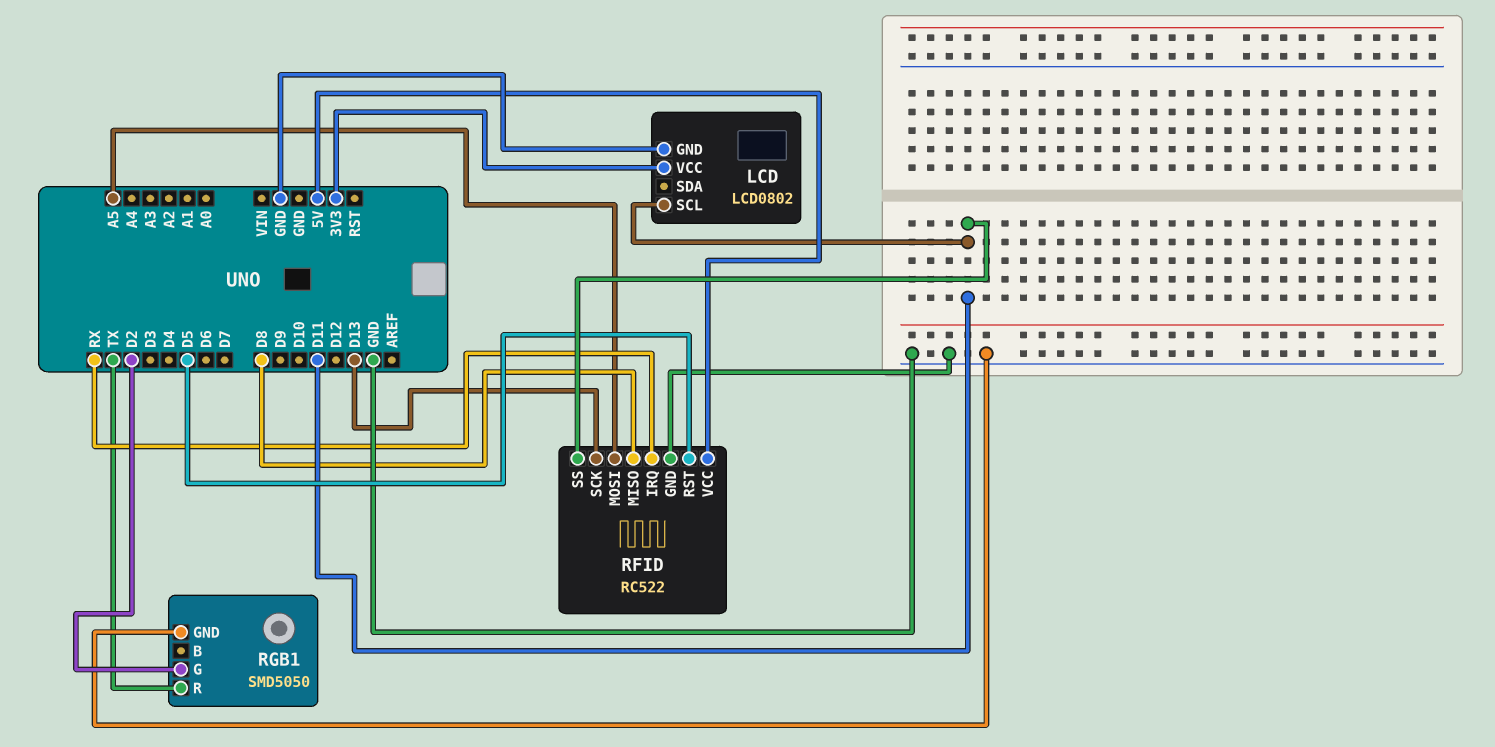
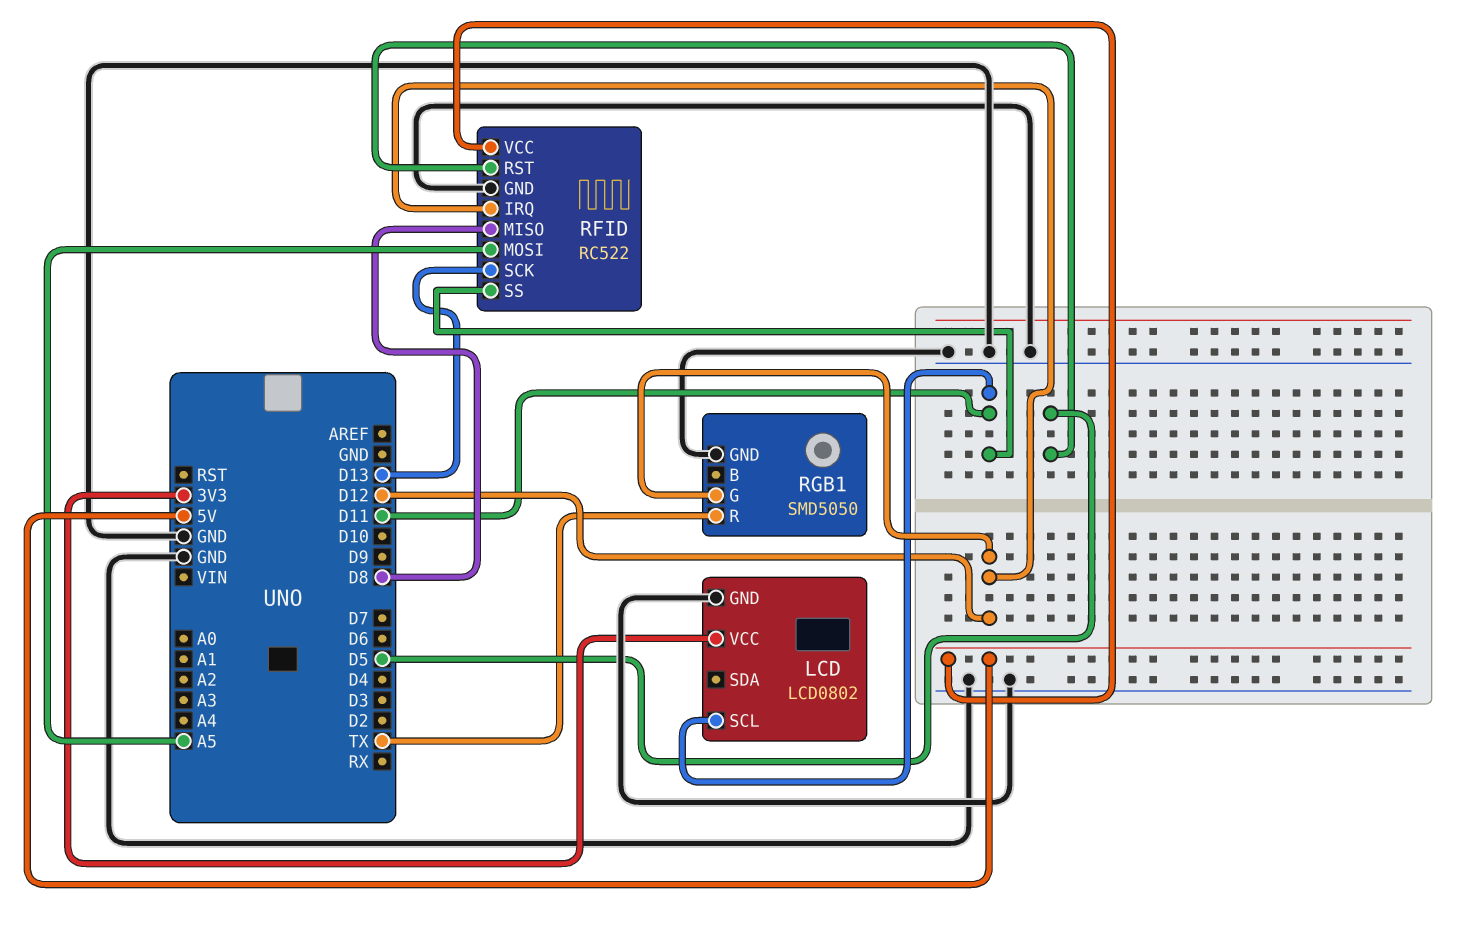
RFID pin IRQ: RX -> D12
RGB1 pin G: D2 -> D12

